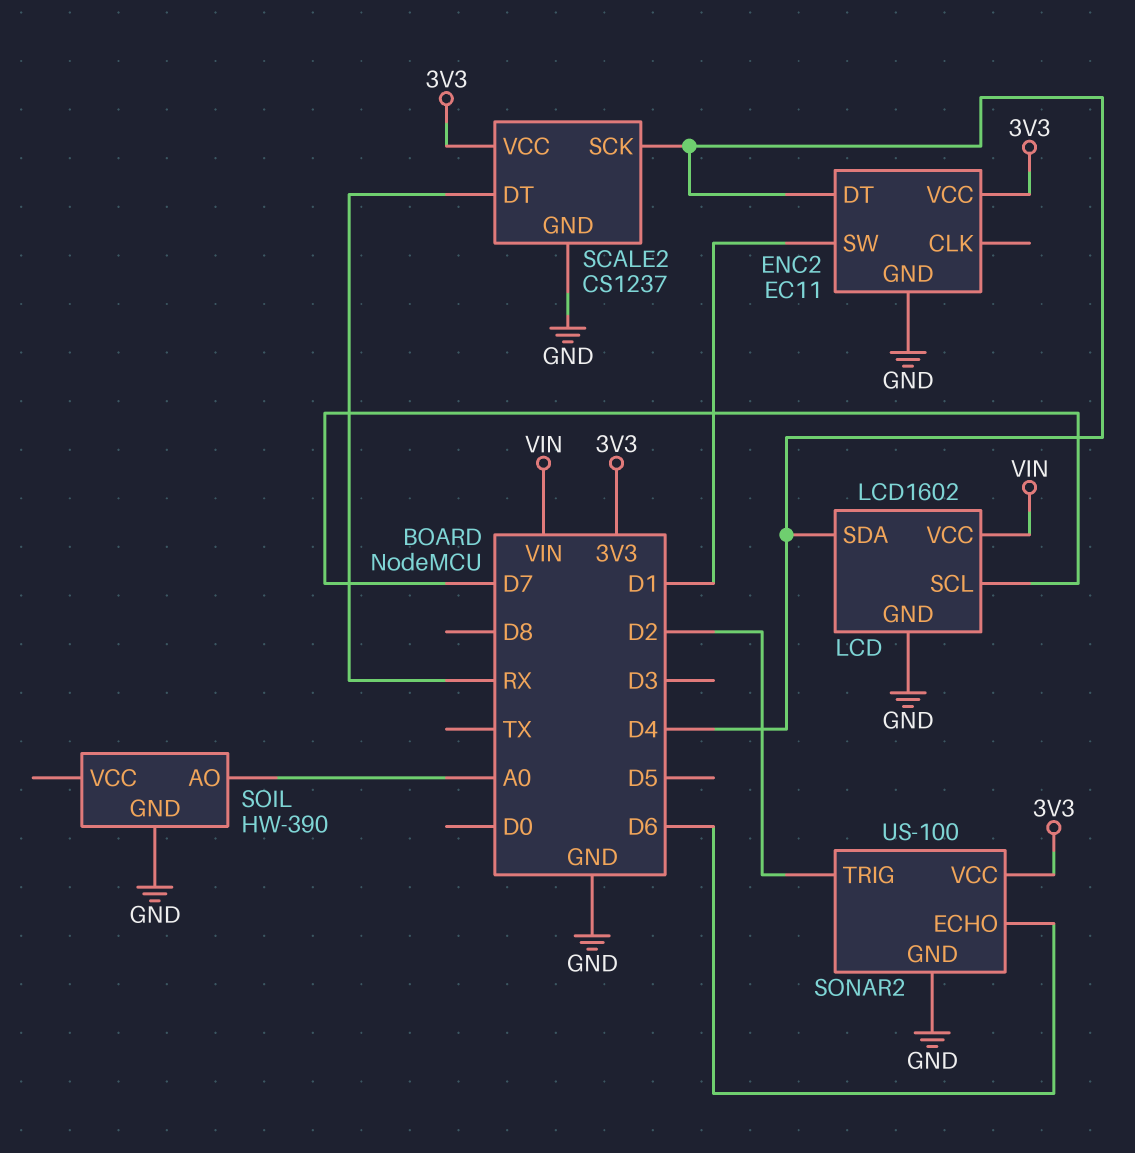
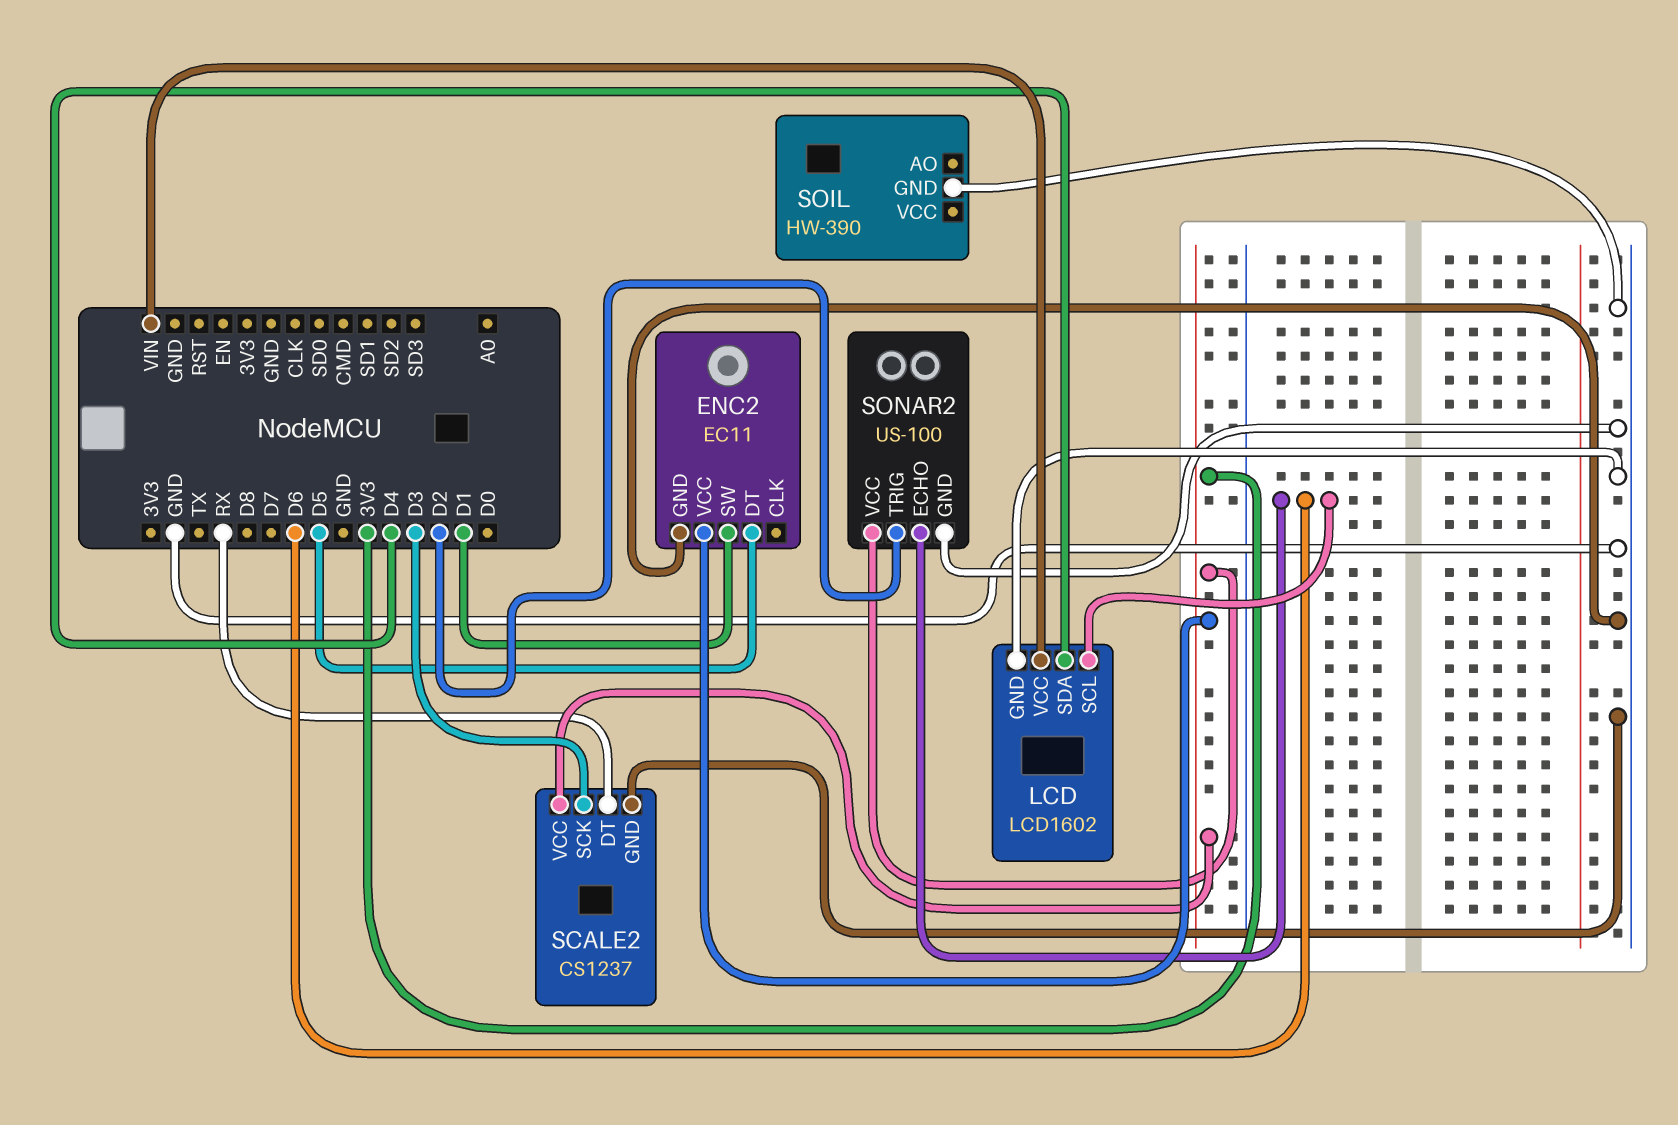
ENC2 pin DT: D4 -> D5
LCD pin SCL: D7 -> D6
SCALE2 pin SCK: D4 -> D3
SOIL pin AO: A0 -> none

